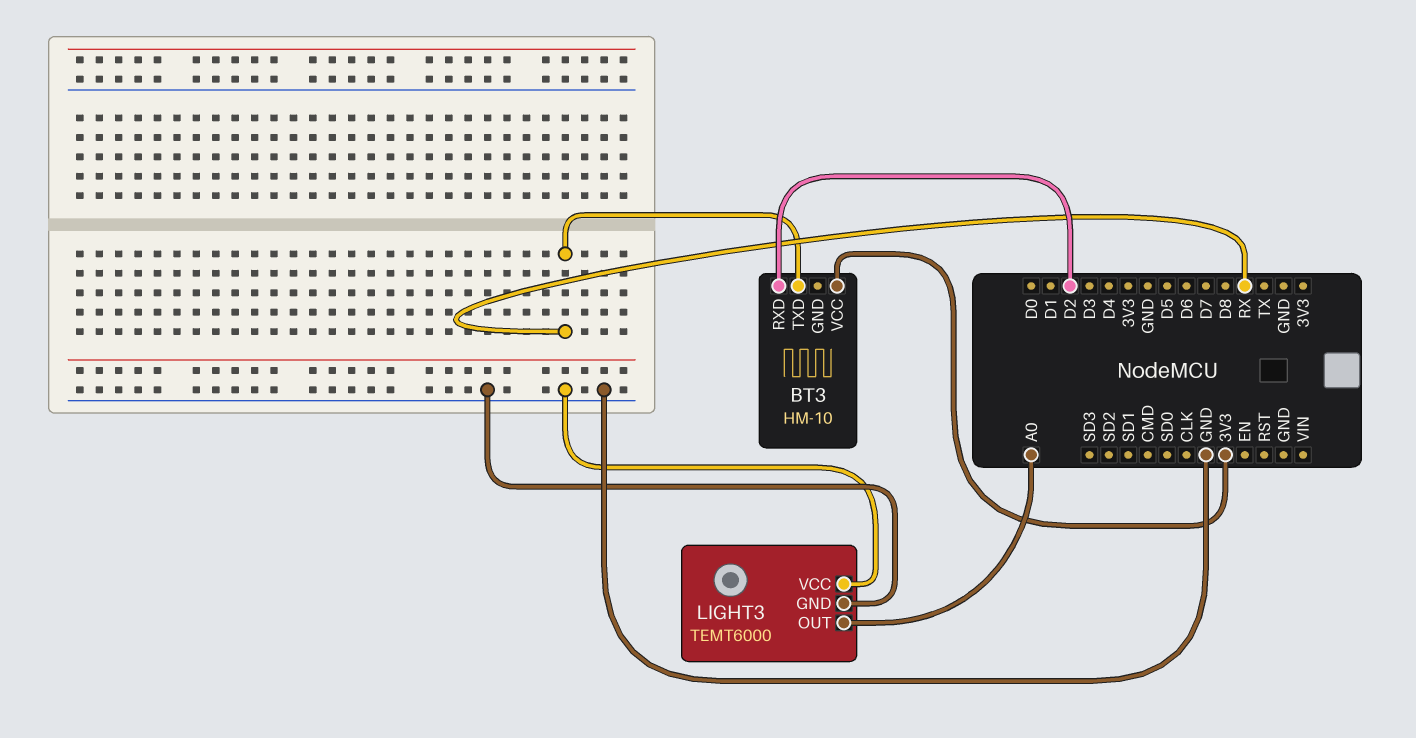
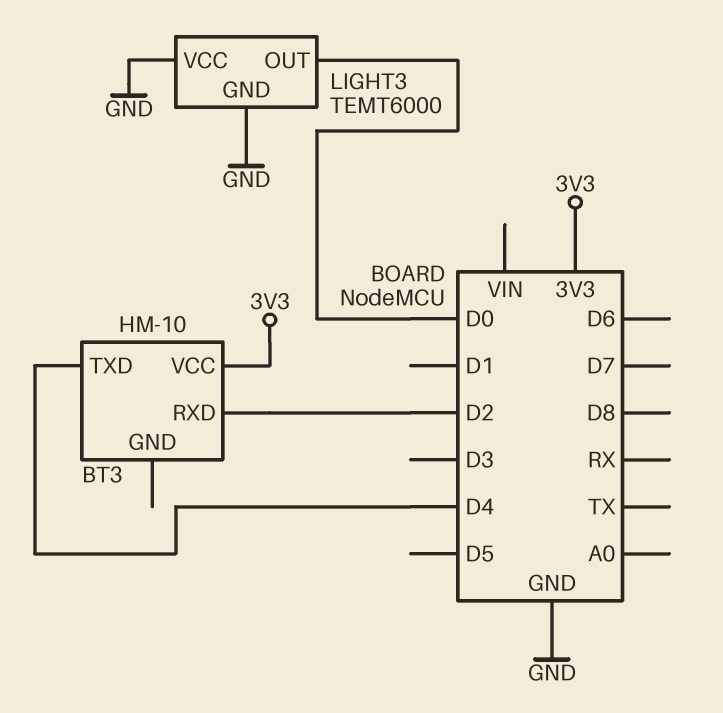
BT3 pin TXD: RX -> D4
LIGHT3 pin OUT: A0 -> D0

